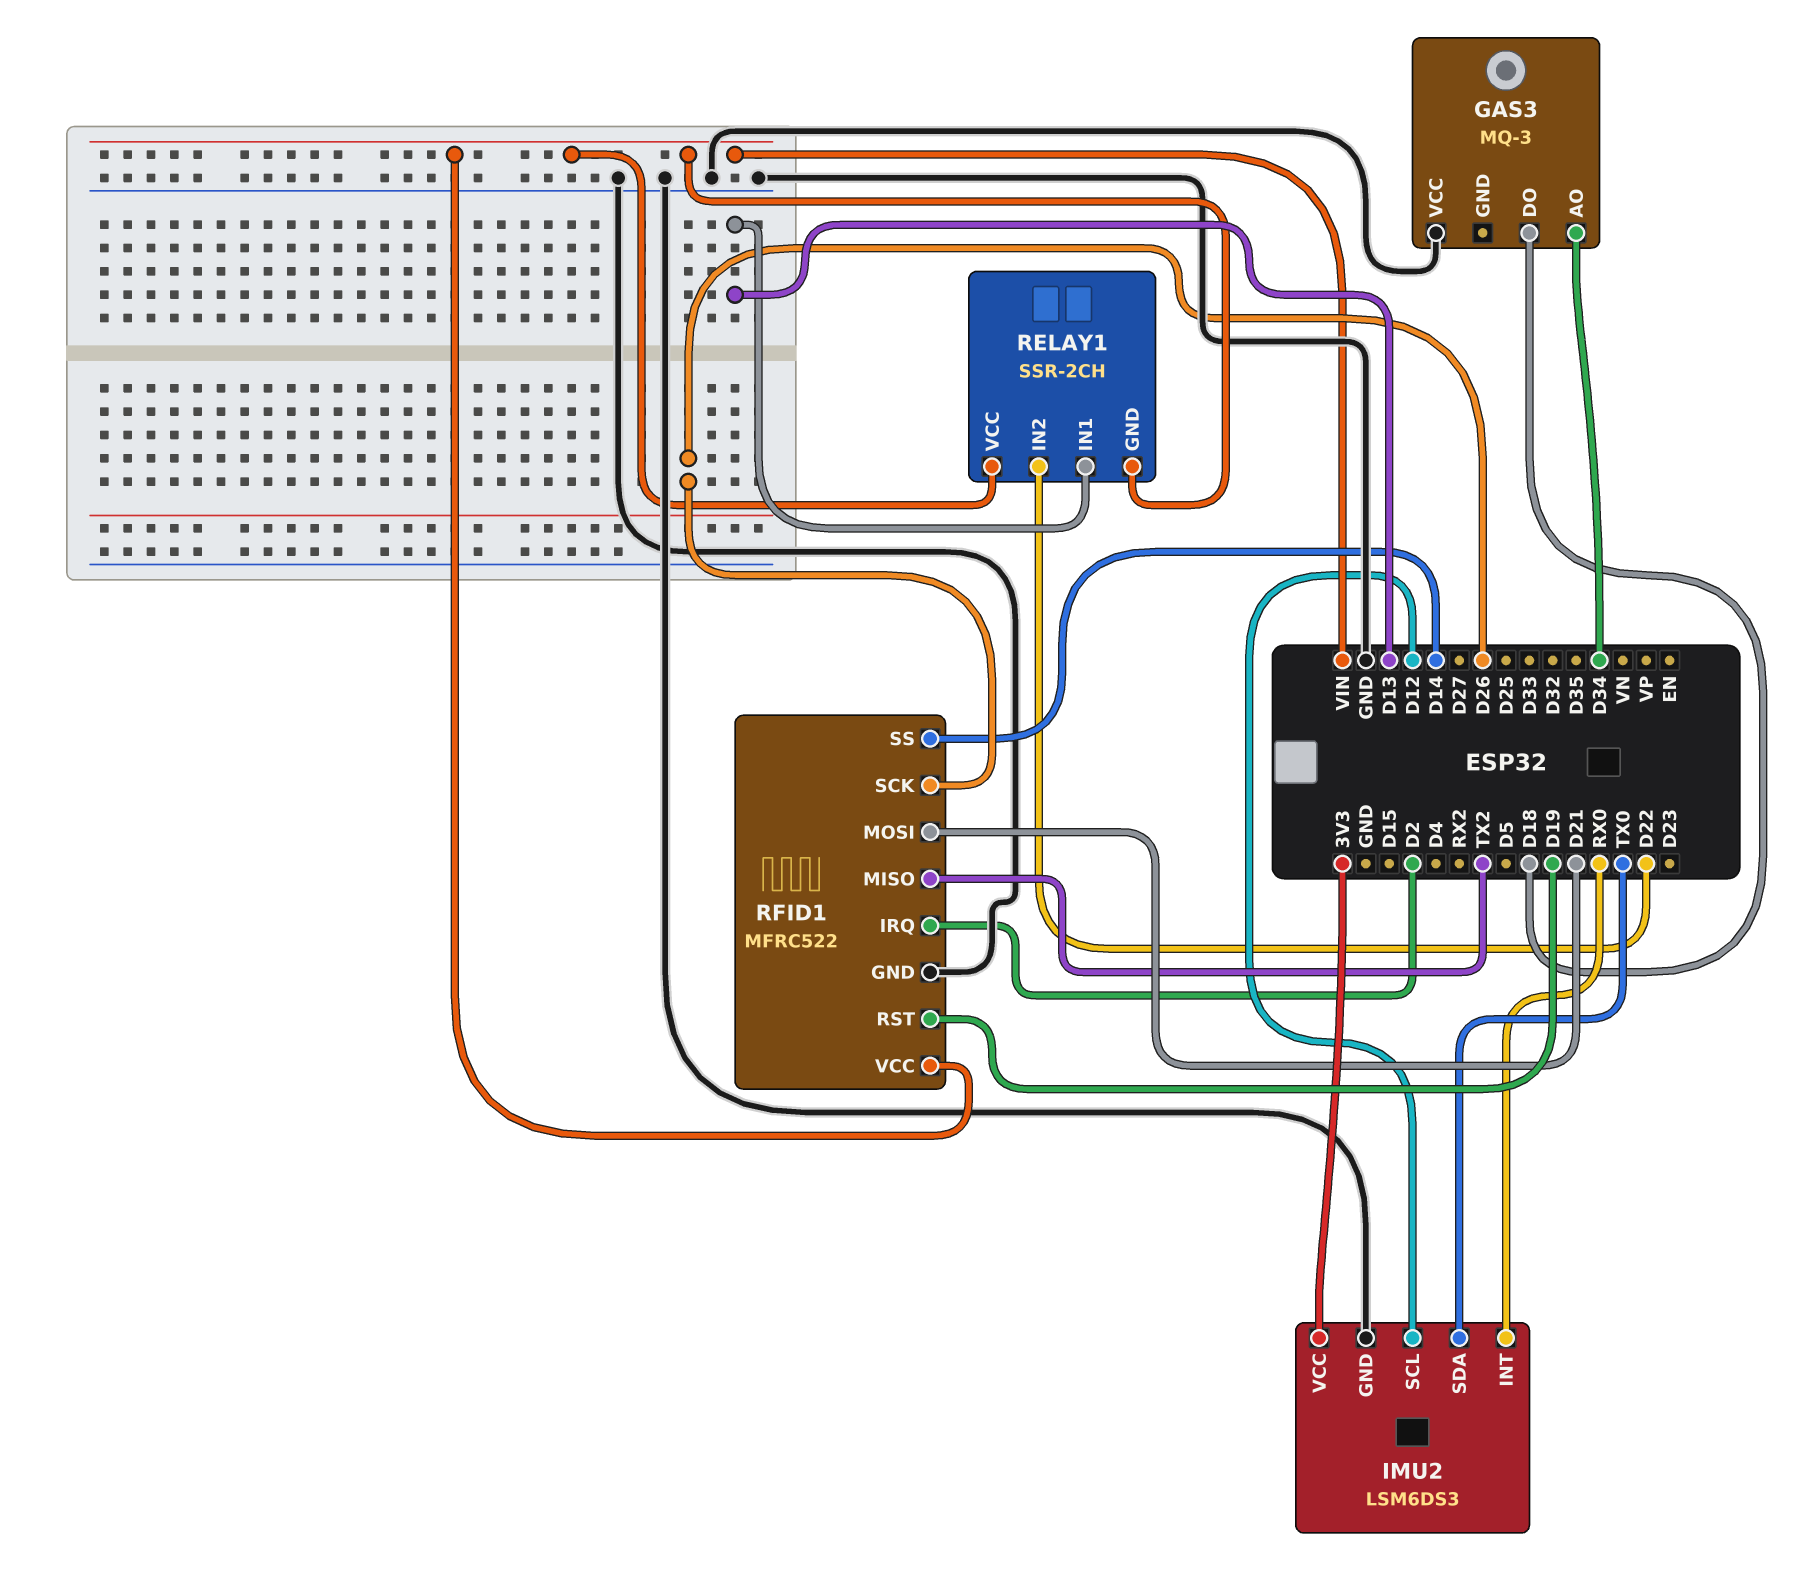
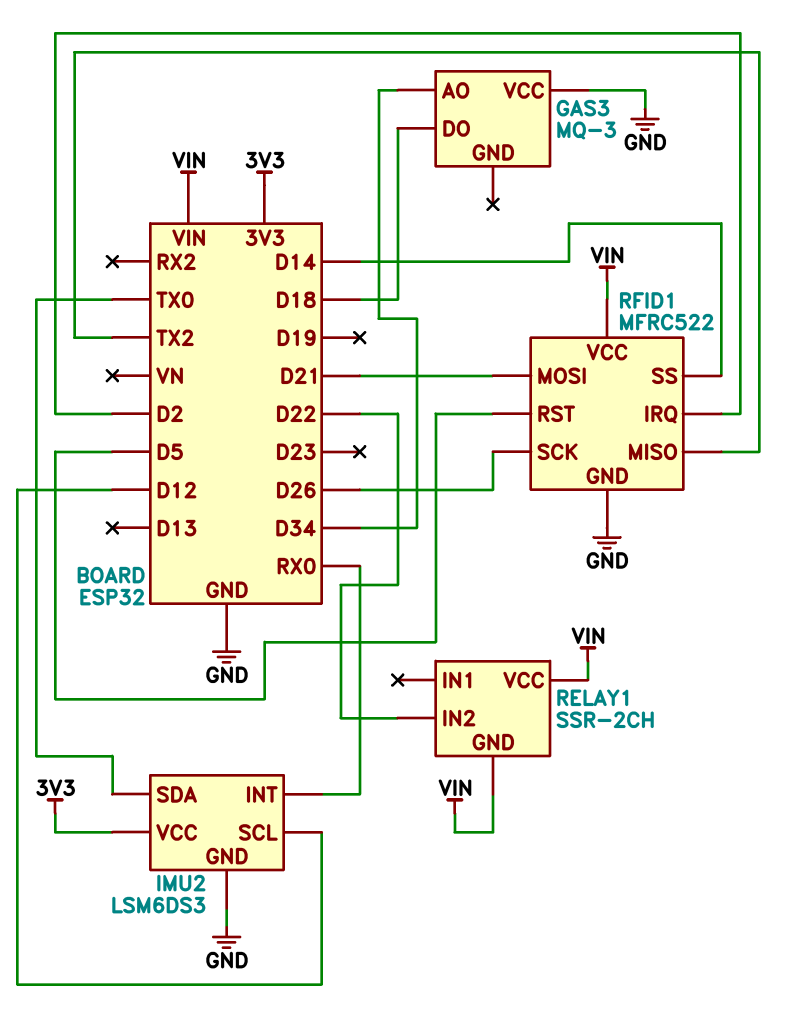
RELAY1 pin IN1: D13 -> none
RFID1 pin RST: D19 -> D5

